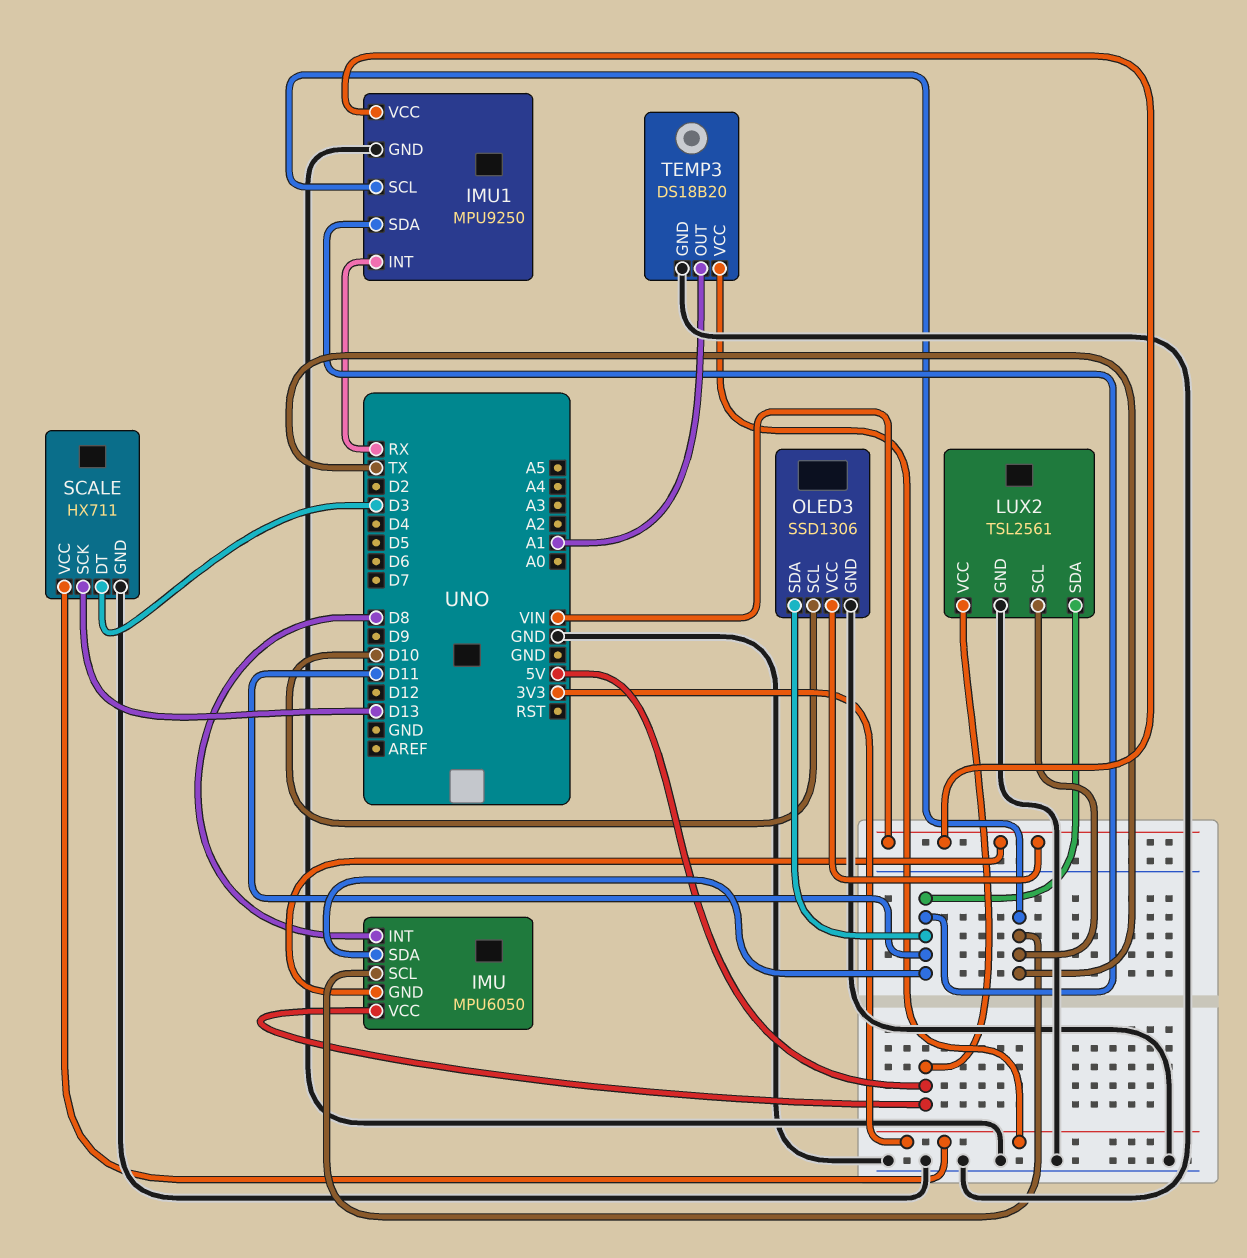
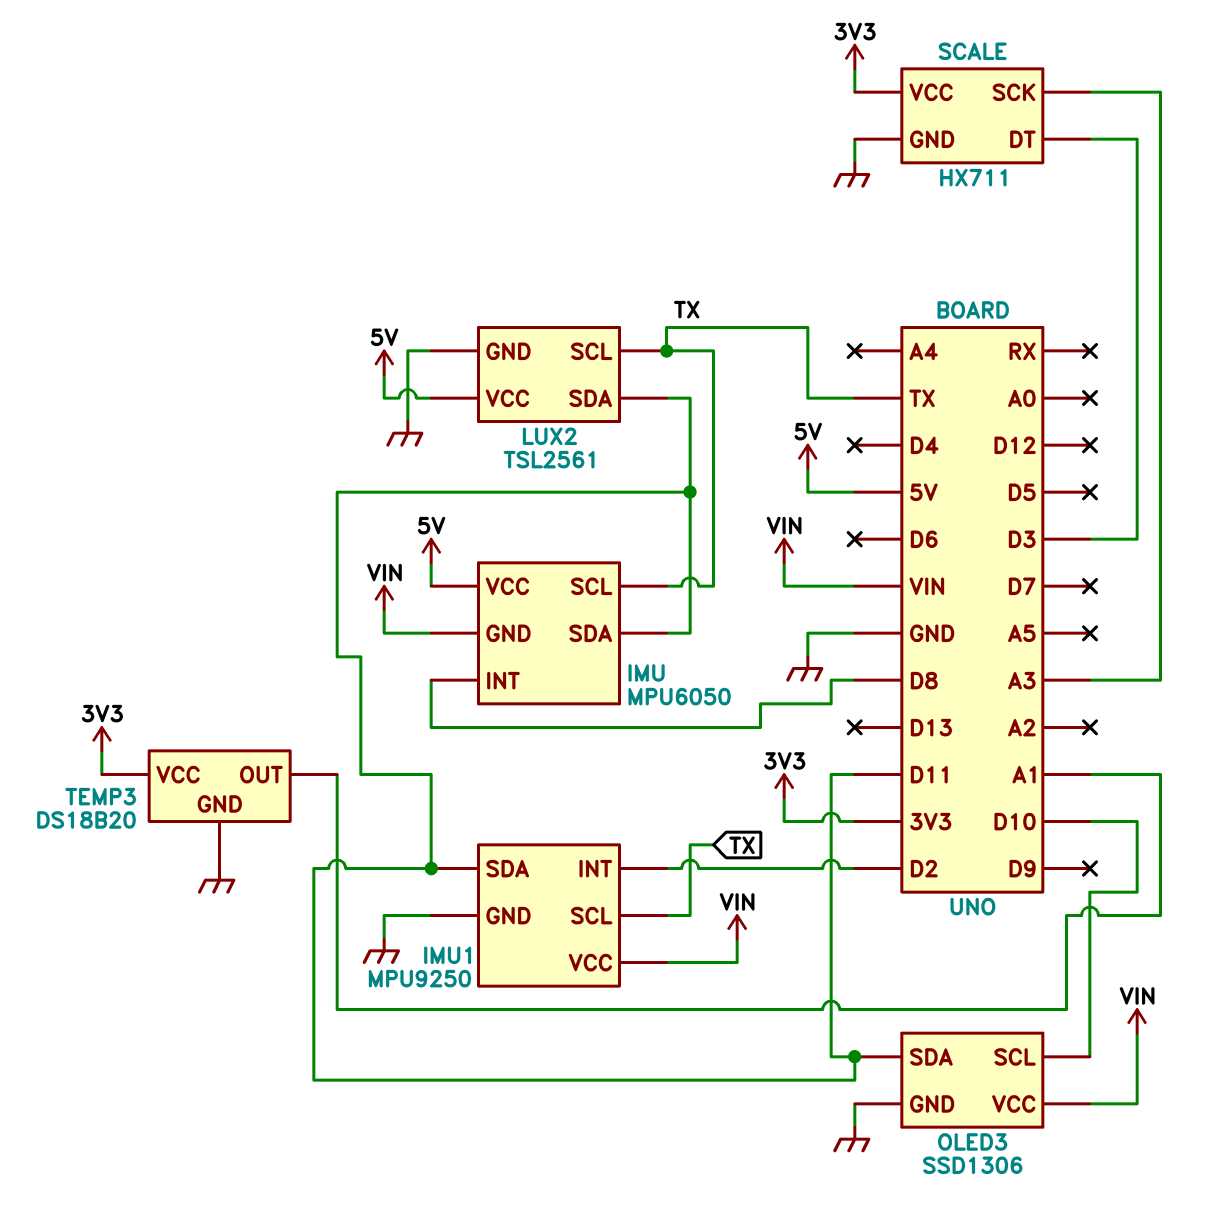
IMU1 pin INT: RX -> D2
SCALE pin SCK: D13 -> A3

